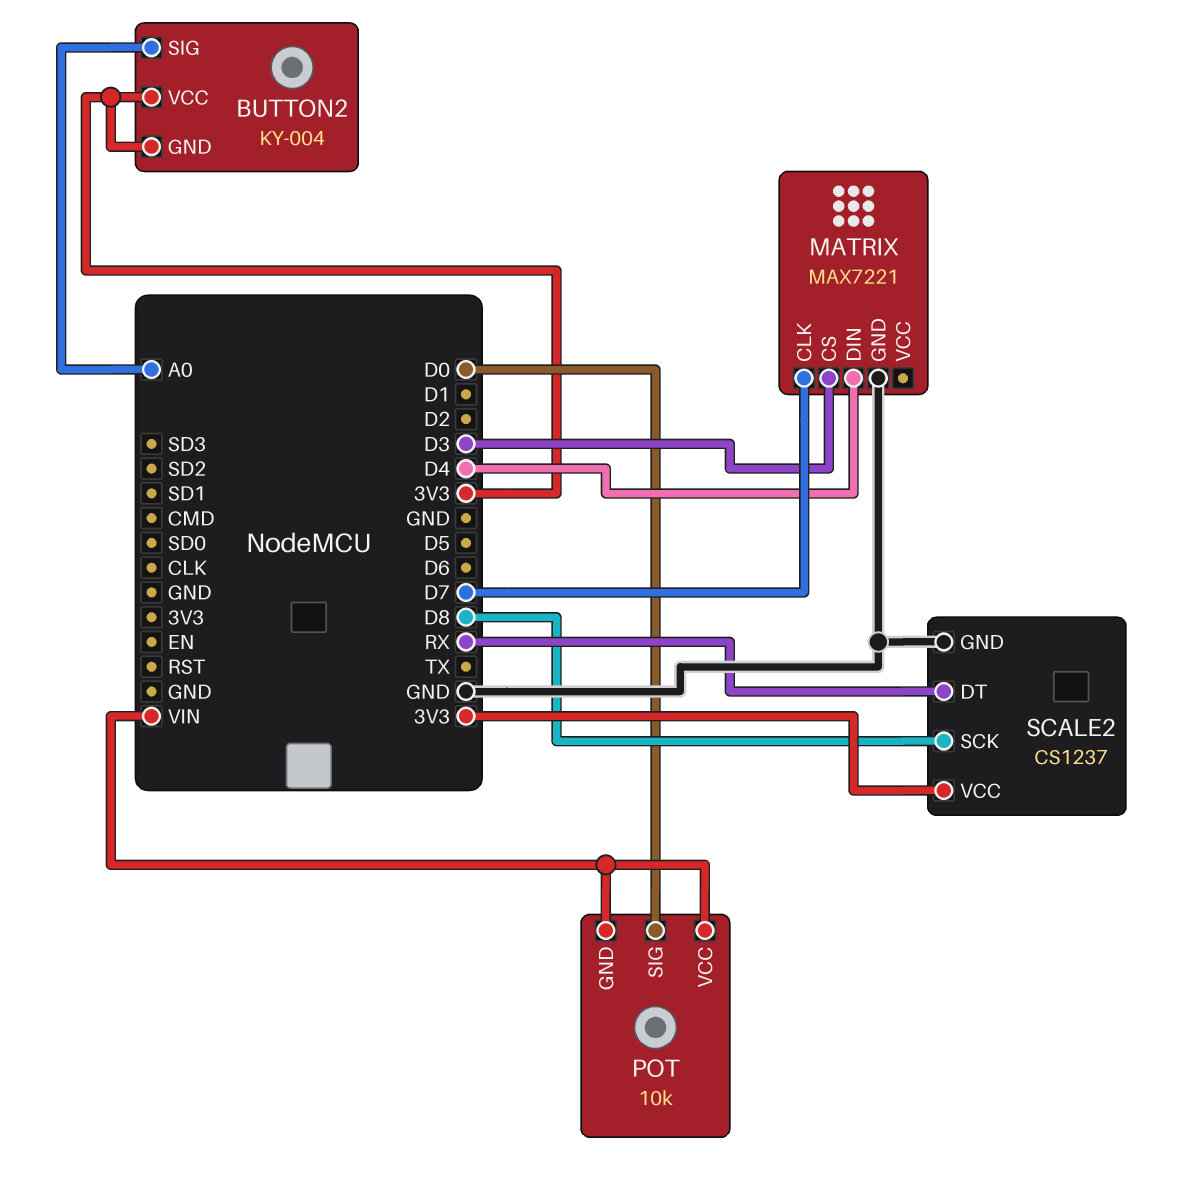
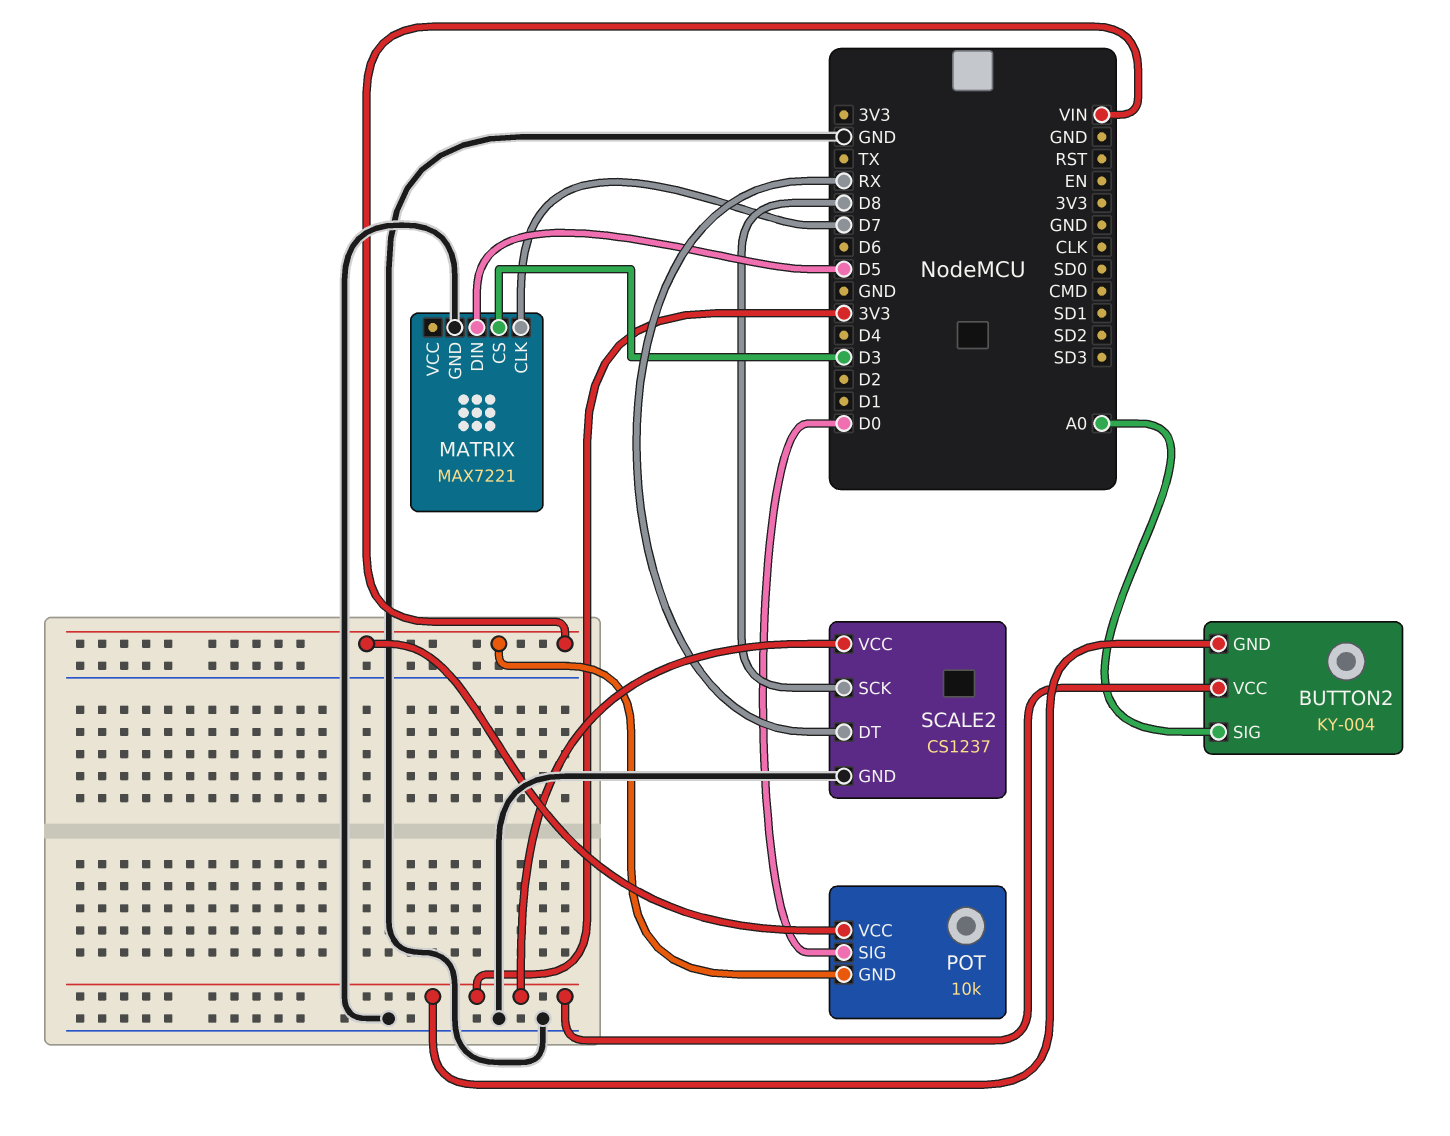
MATRIX pin DIN: D4 -> D5

